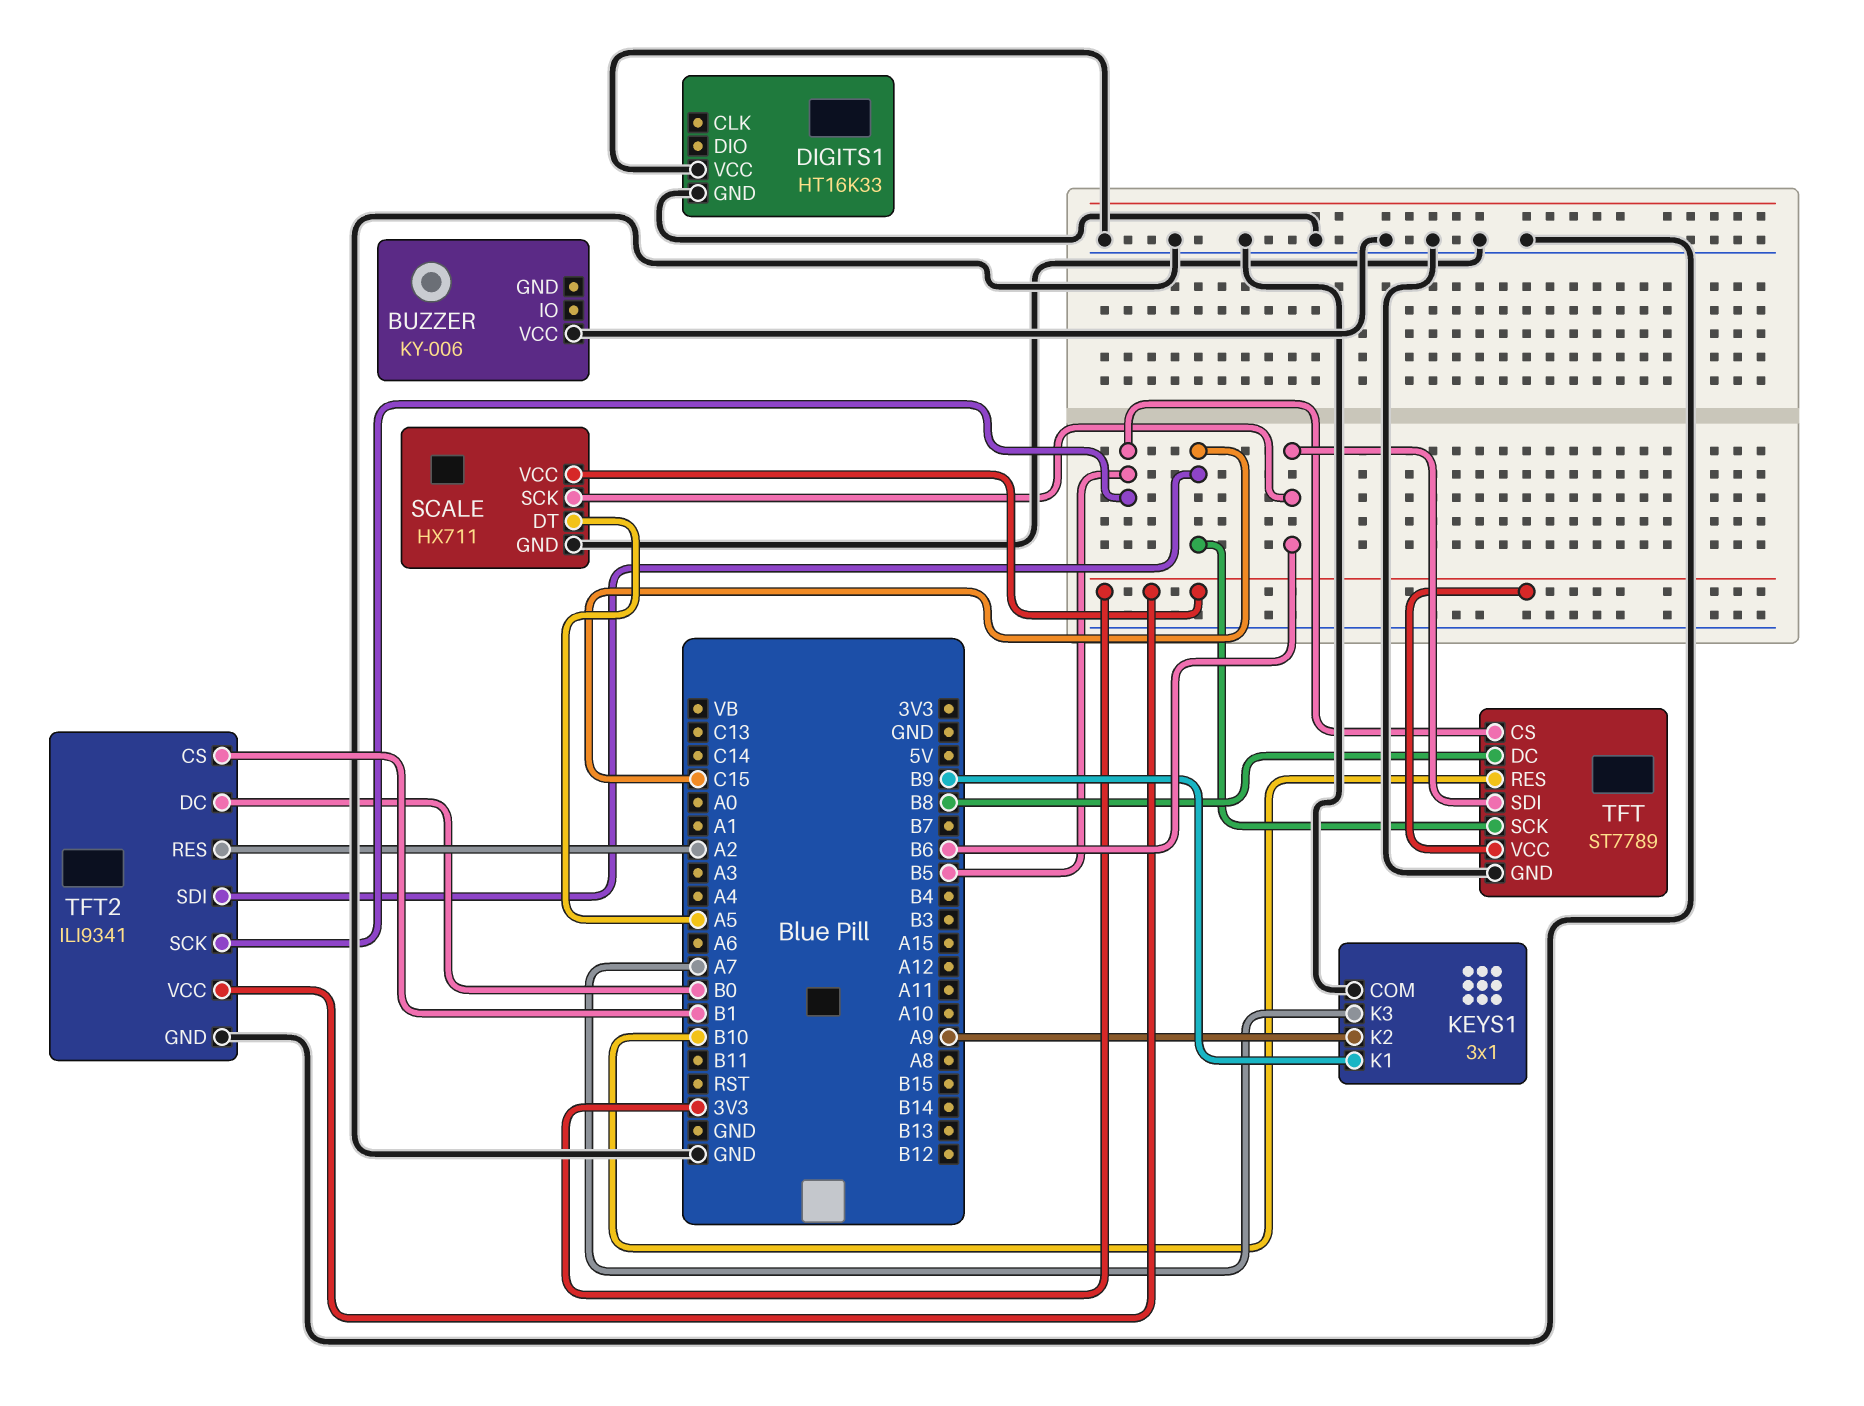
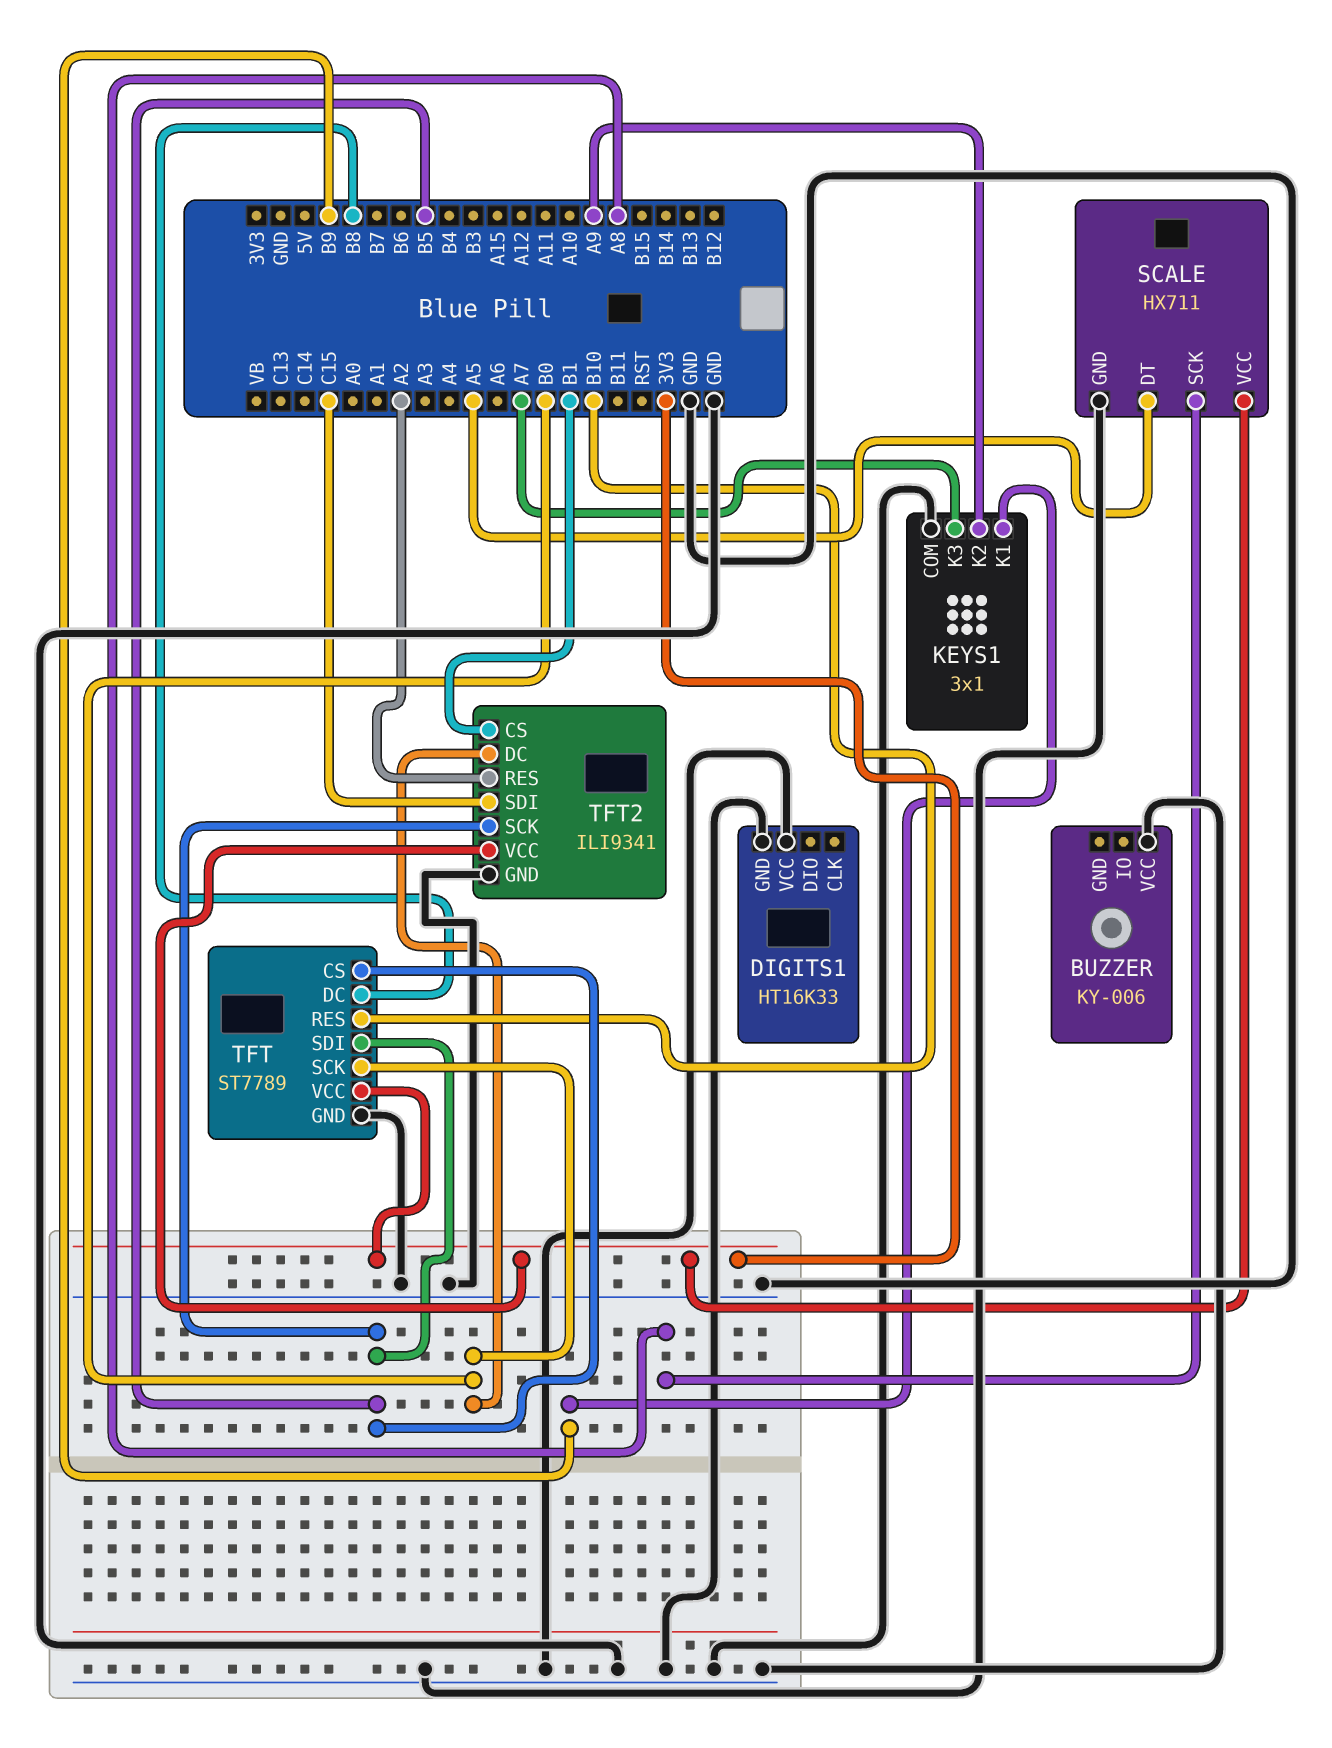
SCALE pin SCK: B6 -> A8
TFT pin SCK: C15 -> B0
TFT pin SDI: B6 -> B5

